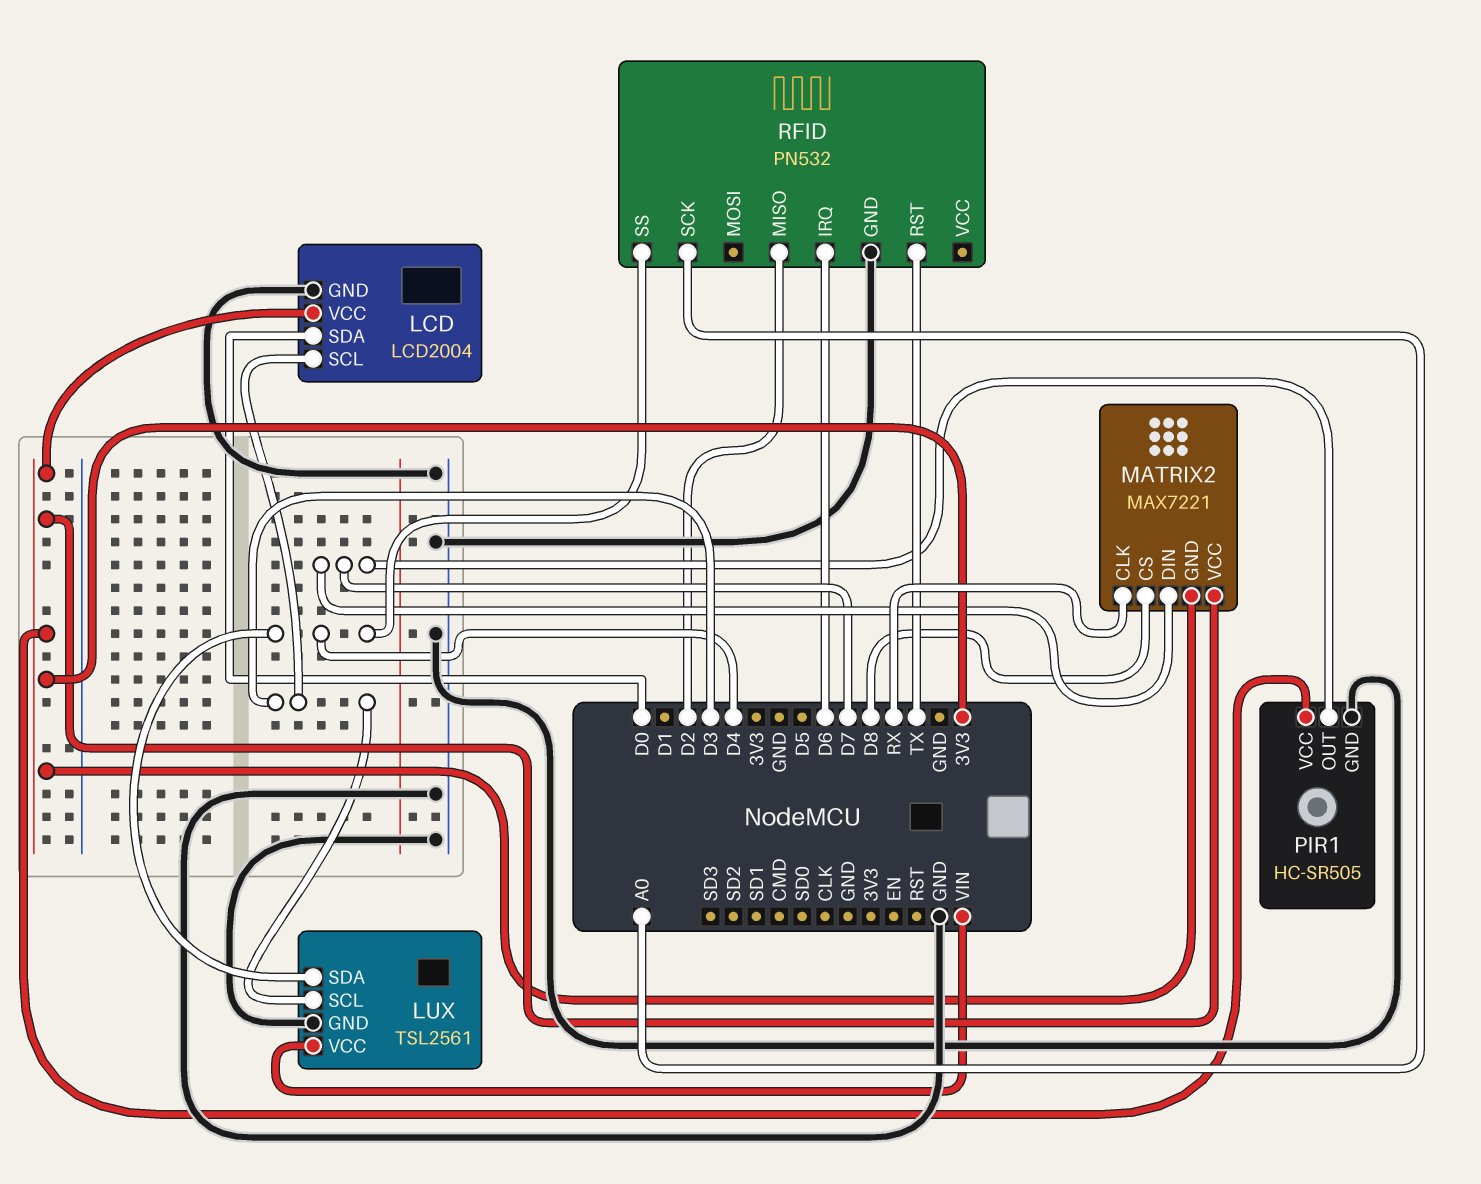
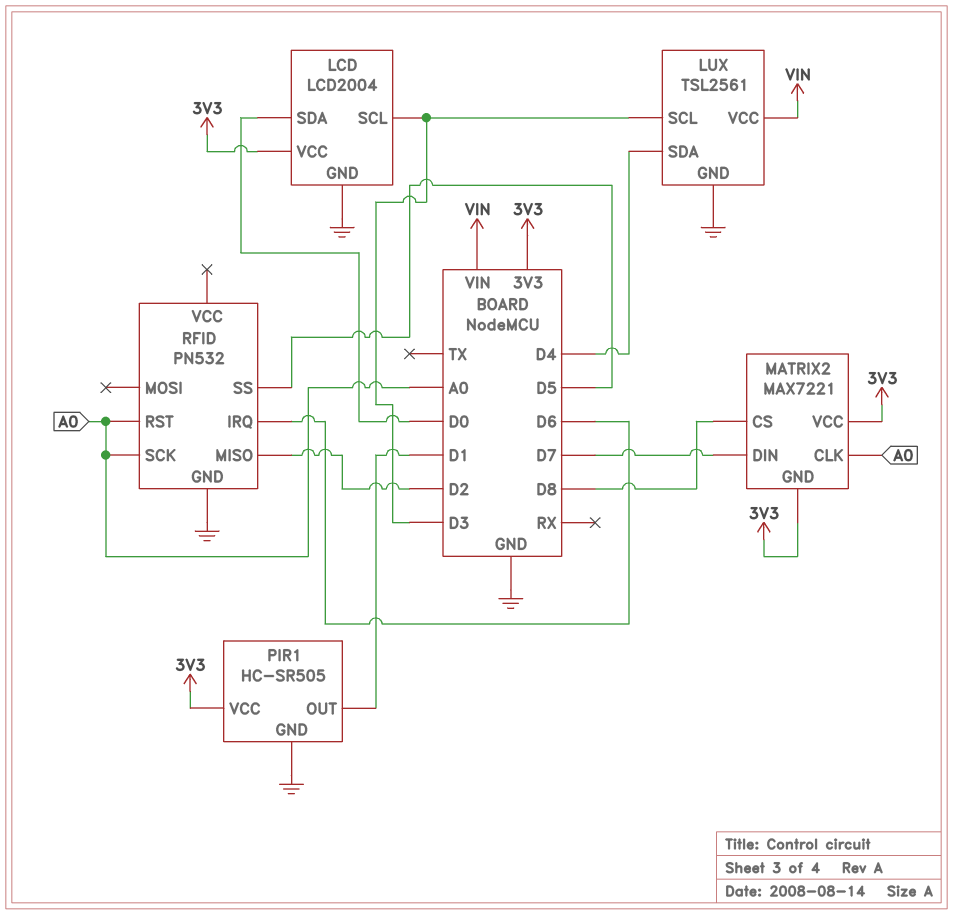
MATRIX2 pin CLK: RX -> A0
PIR1 pin OUT: D7 -> D1
RFID pin RST: TX -> A0
RFID pin SS: D4 -> D5

